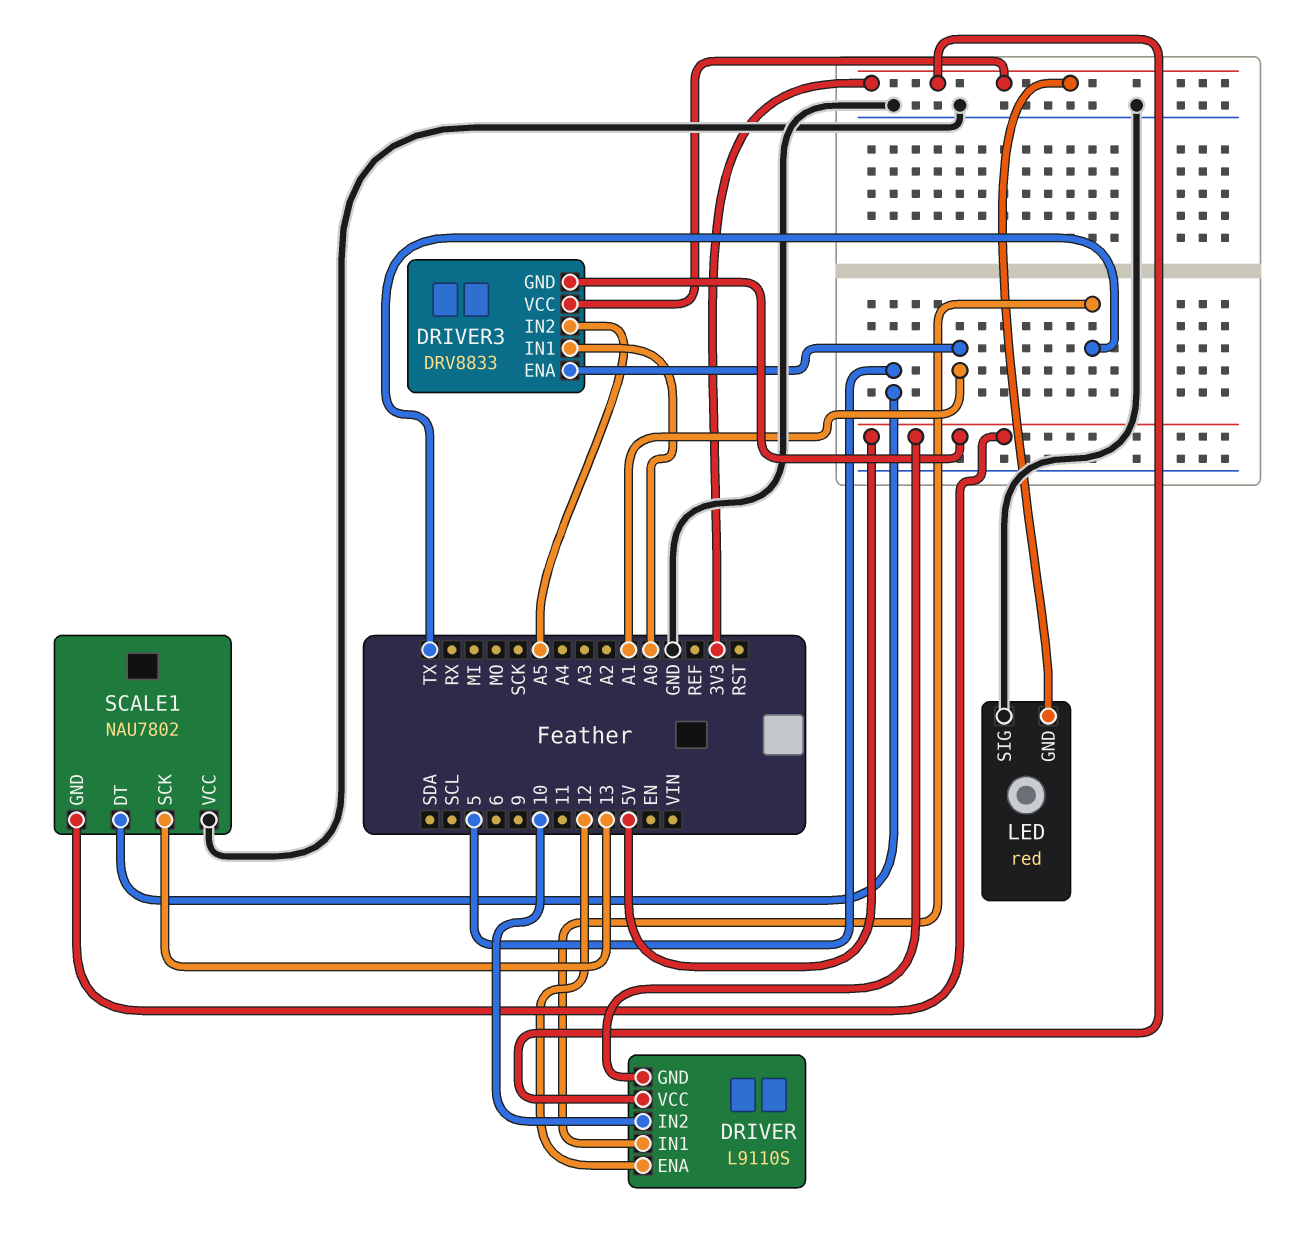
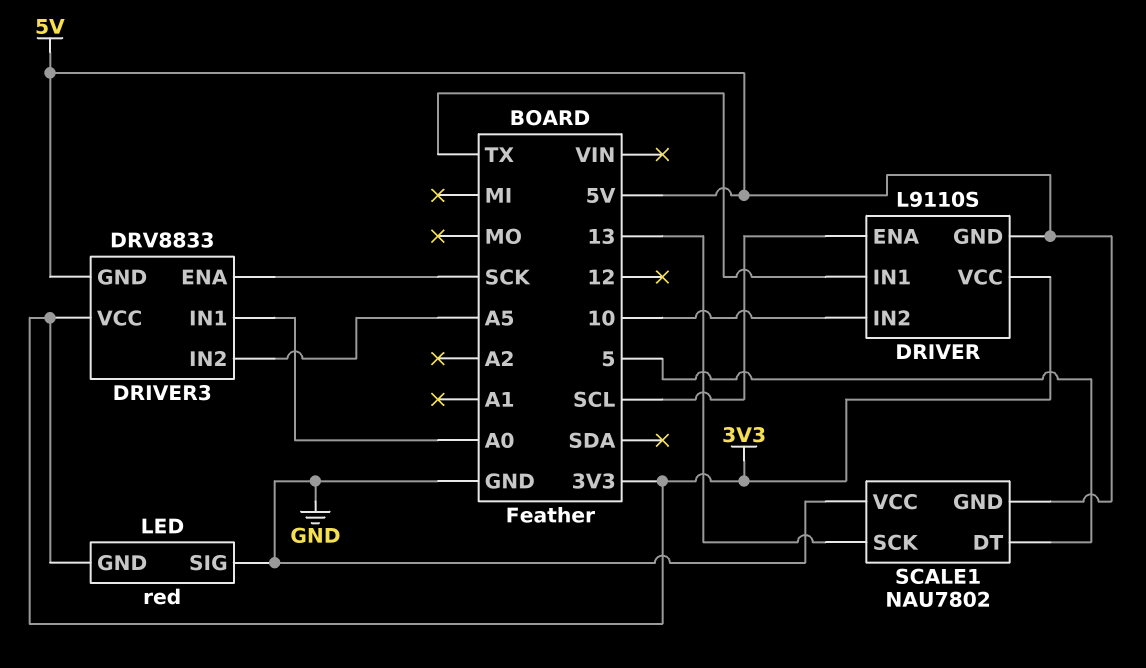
DRIVER pin ENA: 12 -> SCL
DRIVER3 pin ENA: A1 -> SCK

